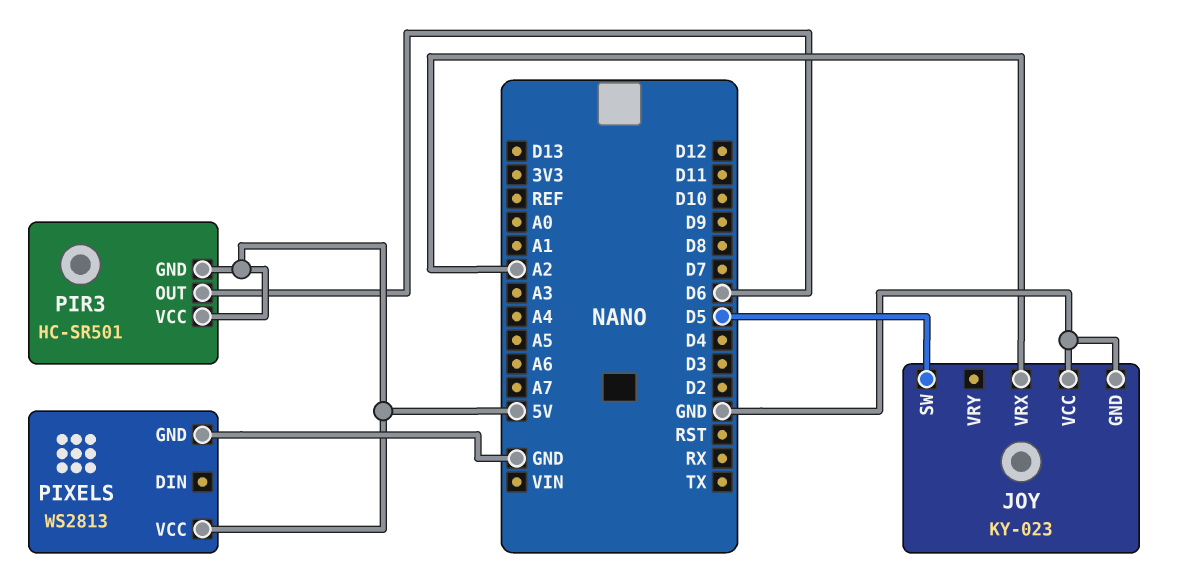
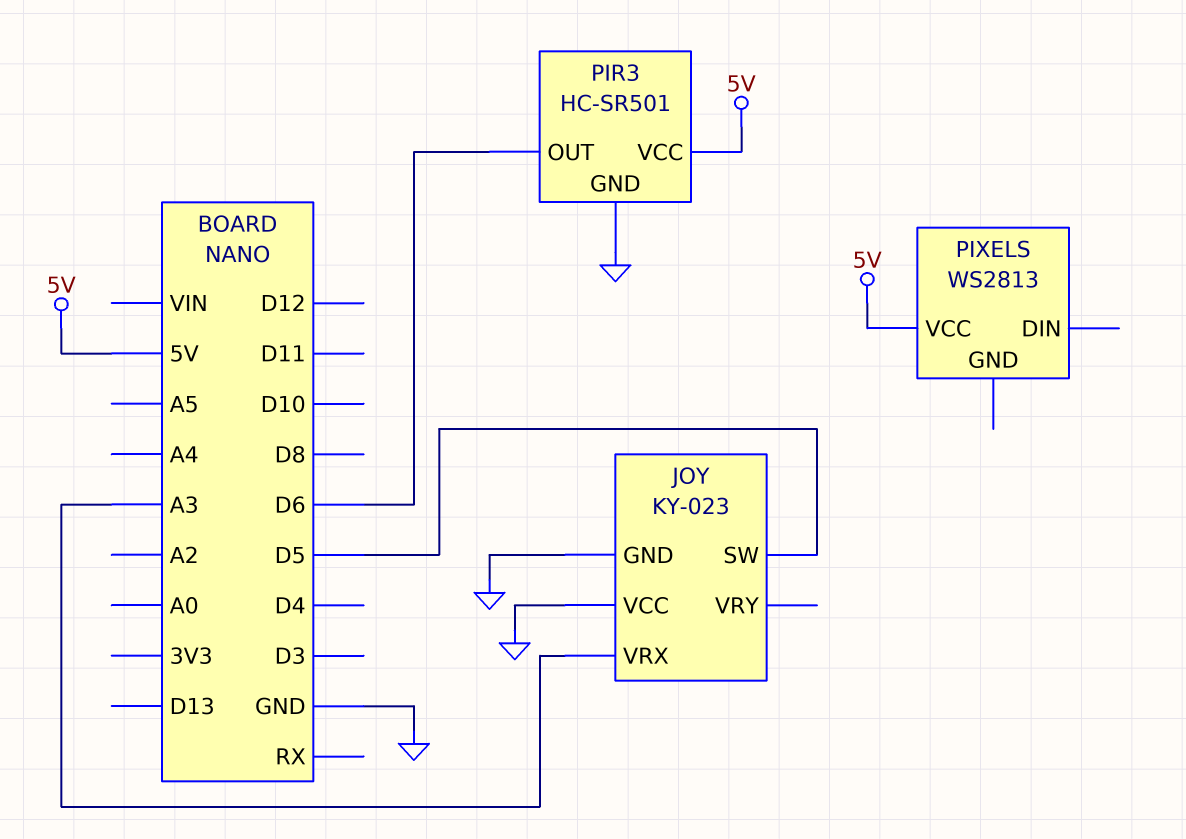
JOY pin VRX: A2 -> A3
PIR3 pin GND: 5V -> GND
PIXELS pin GND: GND -> none

